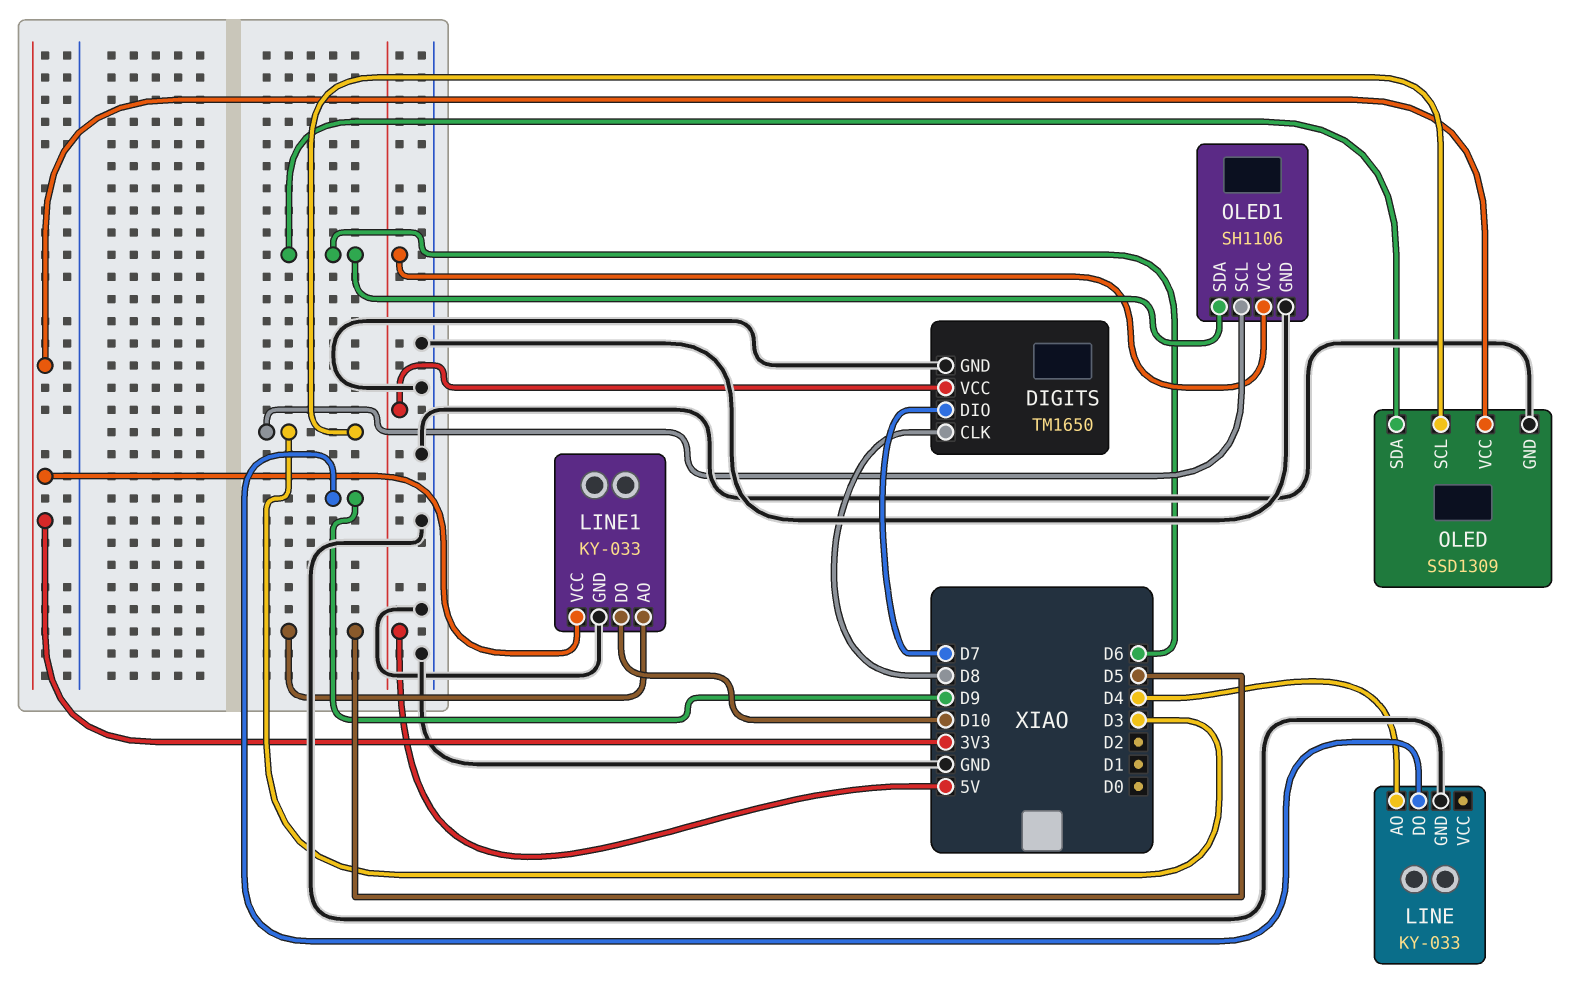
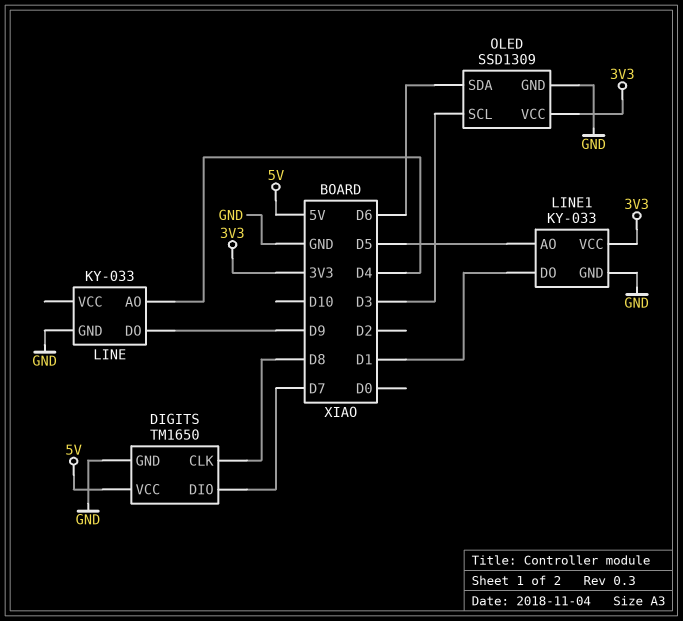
LINE1 pin DO: D10 -> D1
OLED1: SH1106 -> none
OLED1 pin GND: GND -> none
OLED1 pin SCL: D3 -> none
OLED1 pin SDA: D6 -> none
OLED1 pin VCC: 5V -> none

